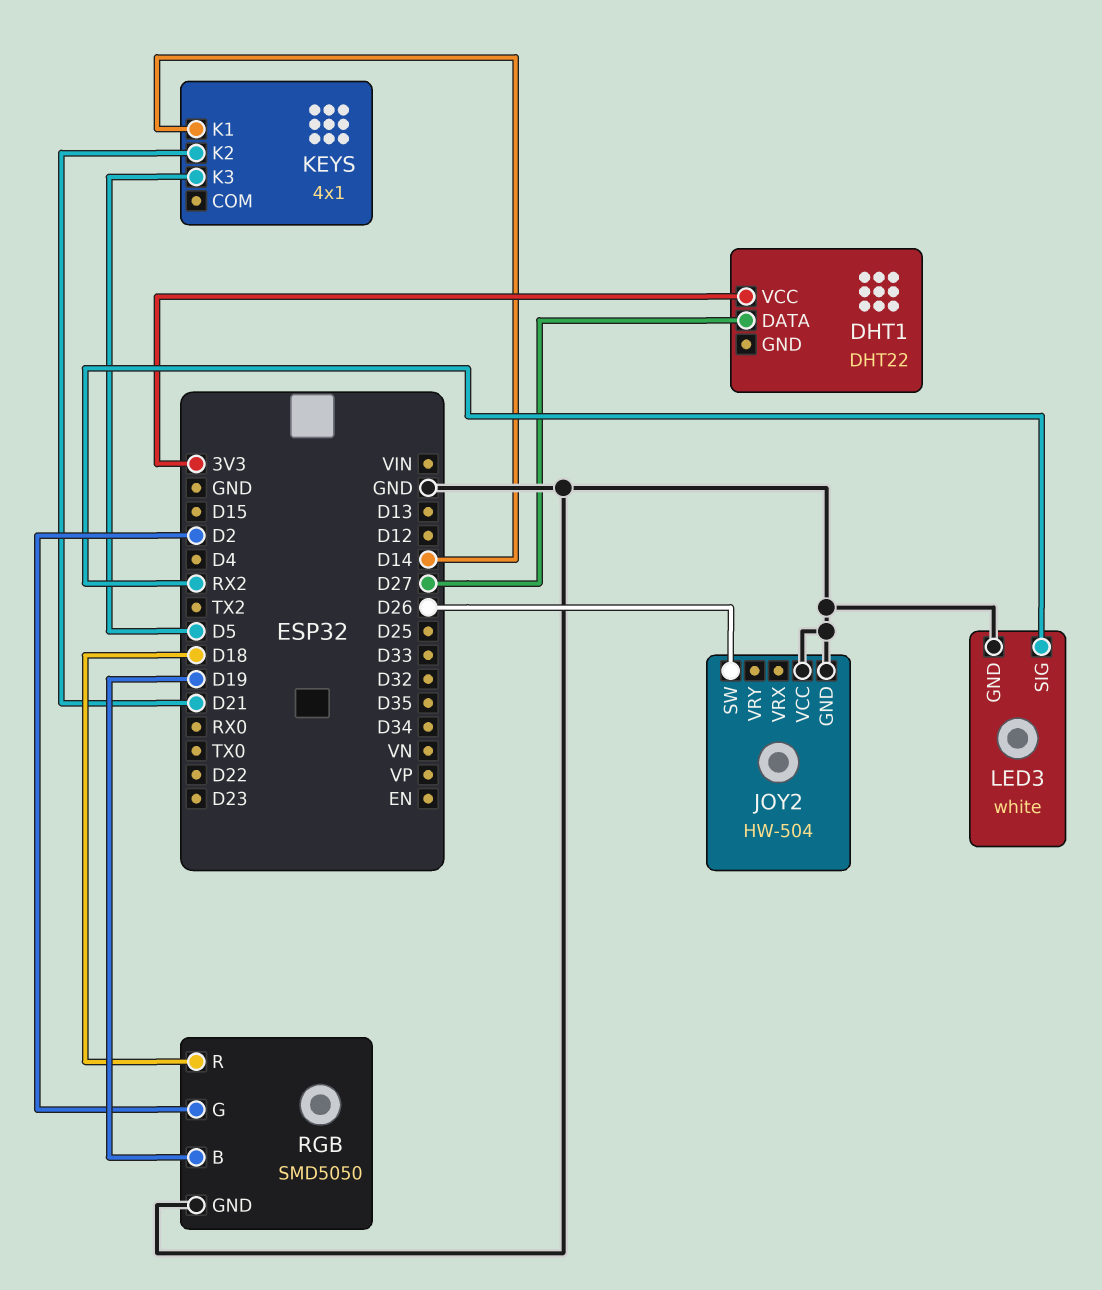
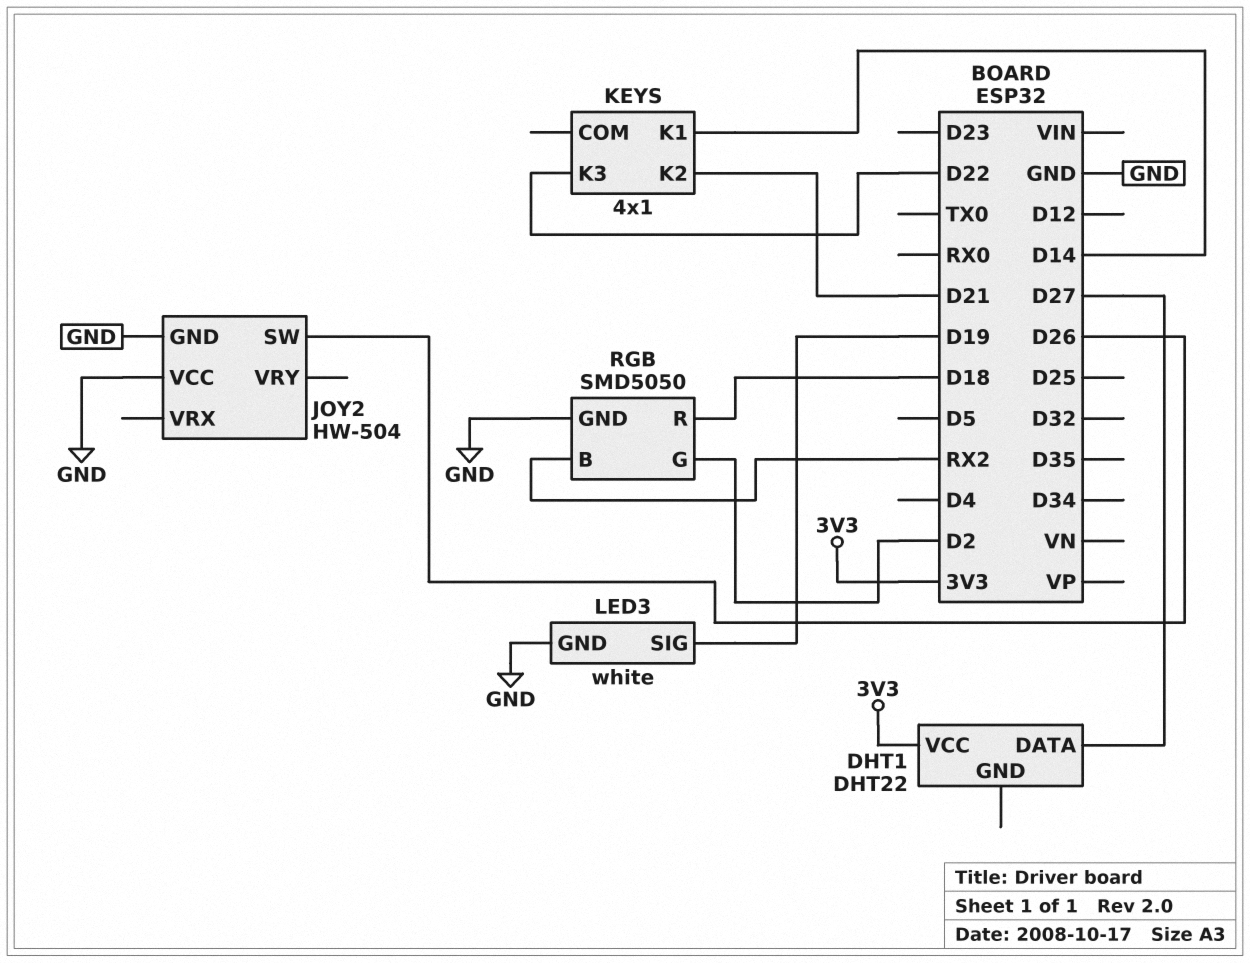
KEYS pin K3: D5 -> D22
LED3 pin SIG: RX2 -> D19
RGB pin B: D19 -> RX2

